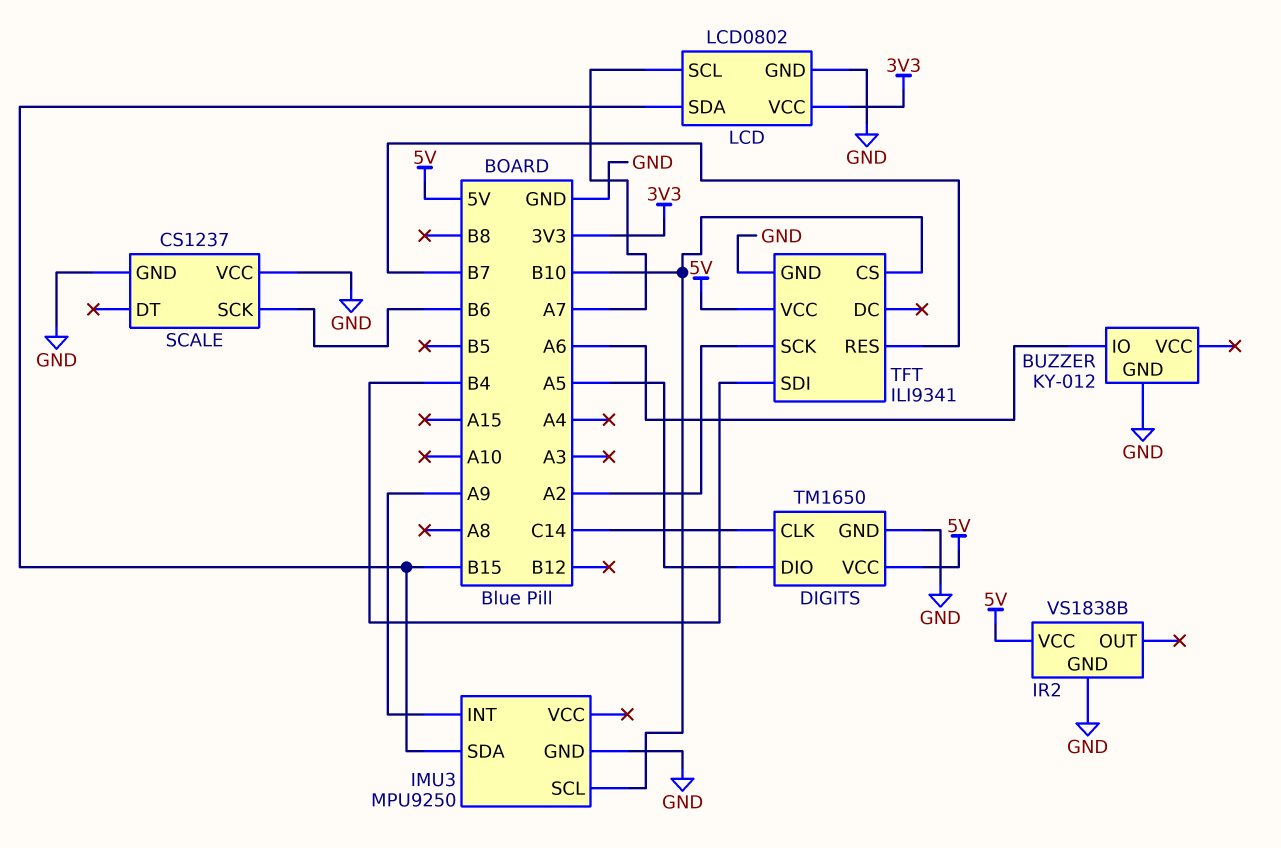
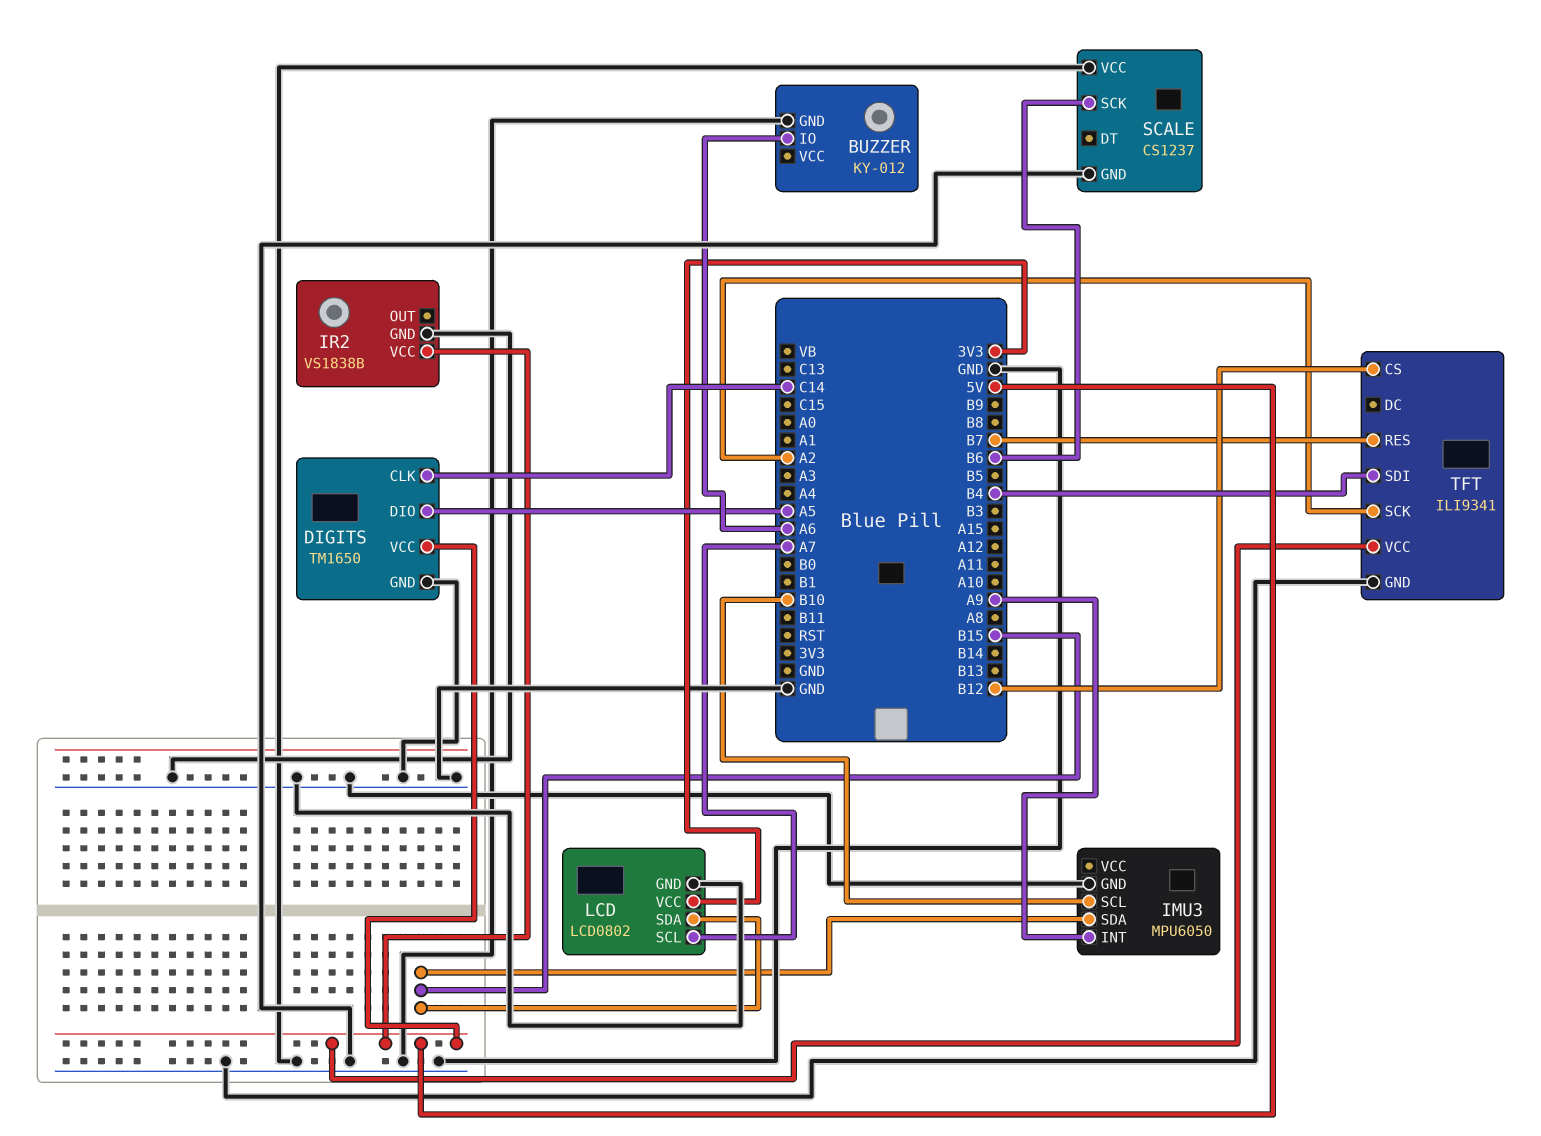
IMU3: MPU9250 -> MPU6050
TFT pin CS: B10 -> B12

